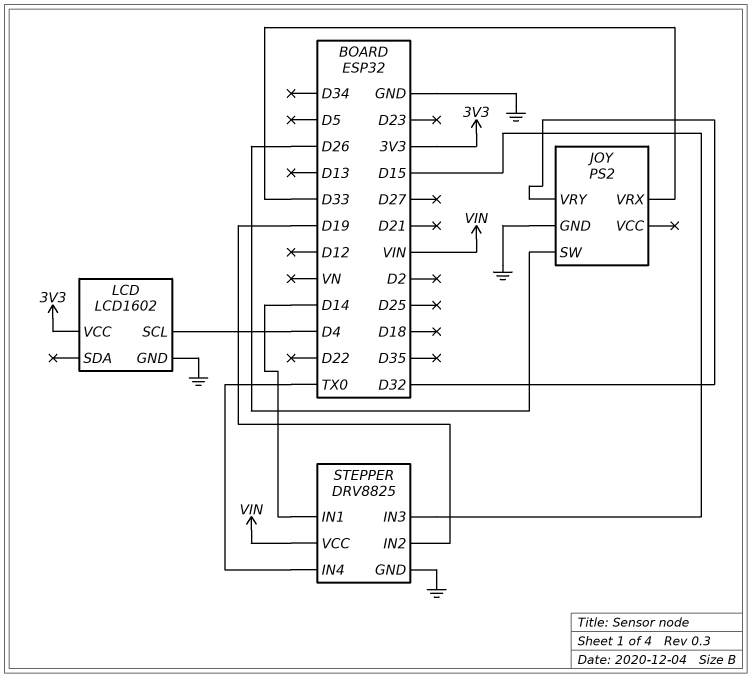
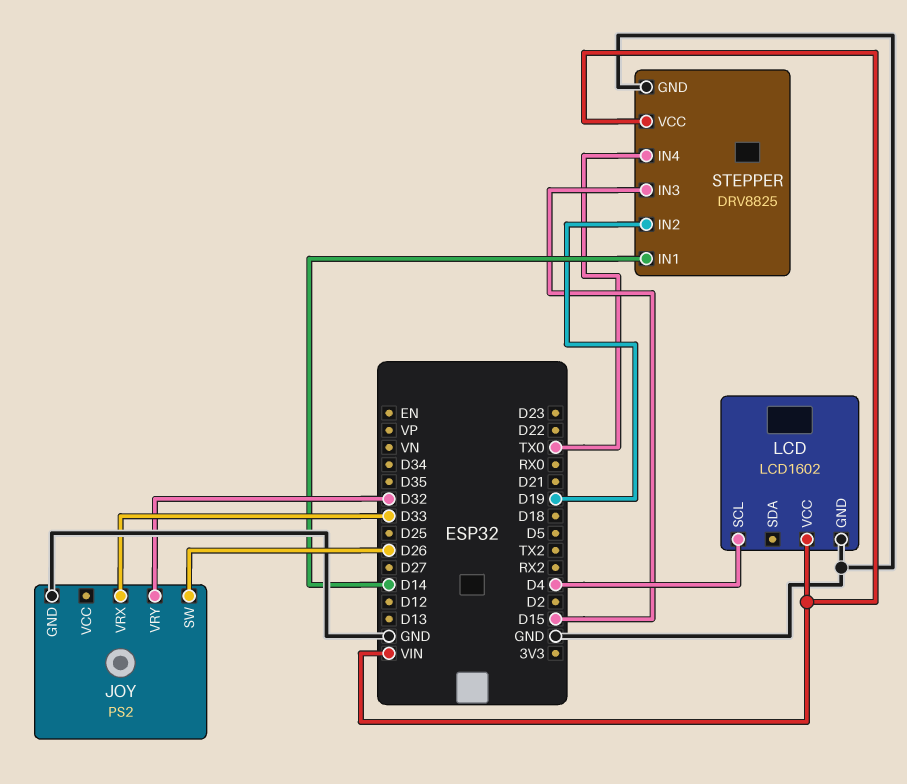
LCD pin VCC: 3V3 -> VIN

